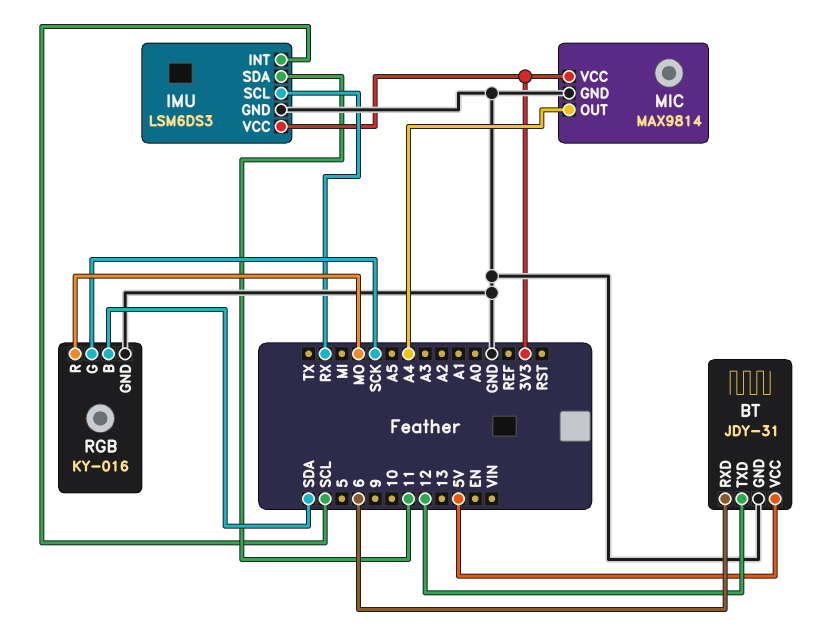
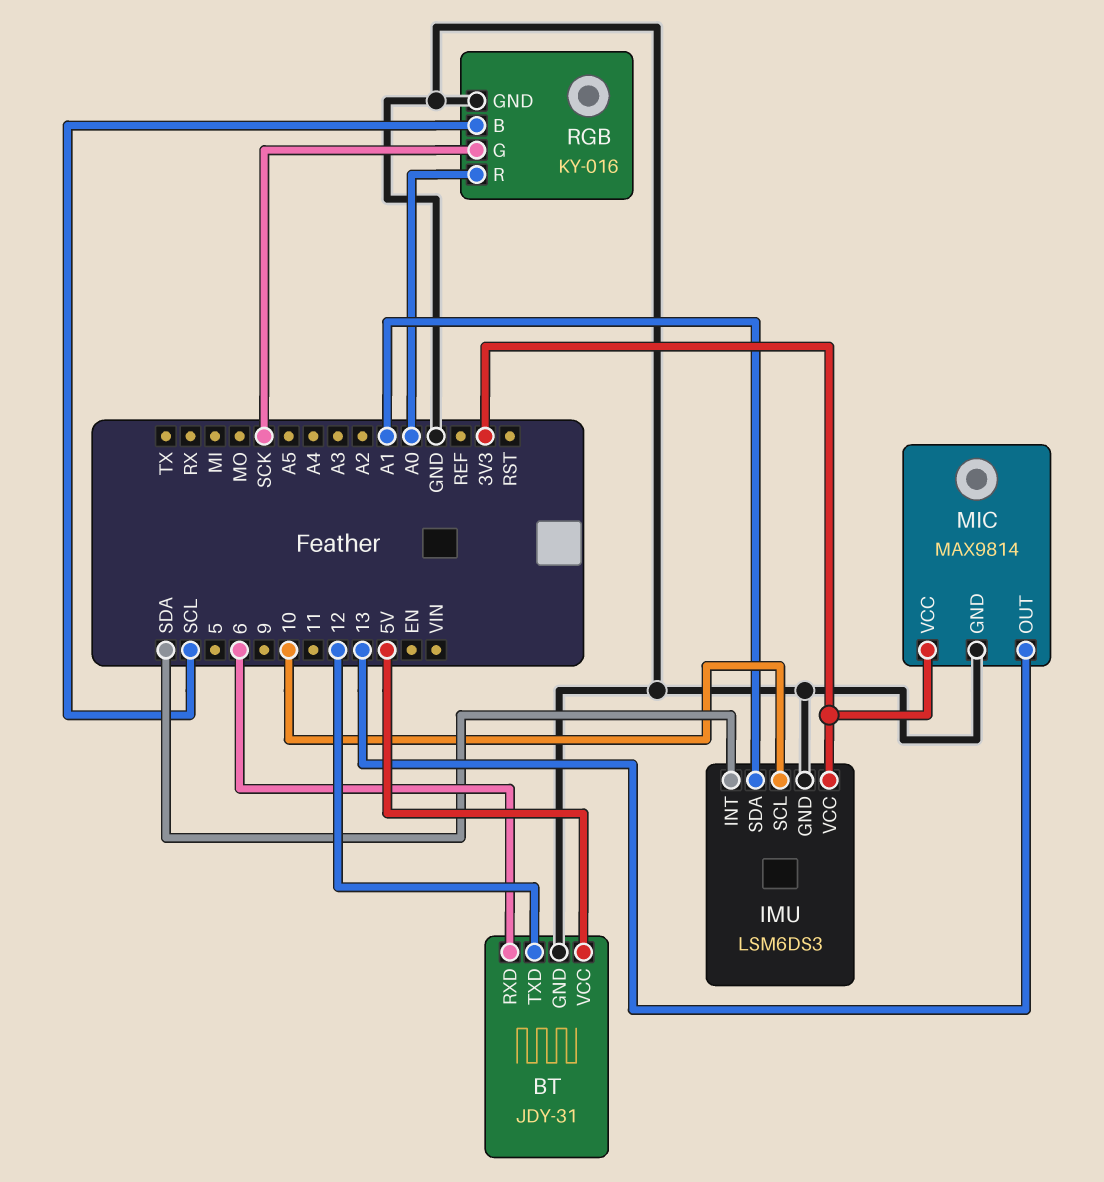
IMU pin INT: SCL -> SDA
IMU pin SCL: RX -> 10
IMU pin SDA: 11 -> A1
MIC pin OUT: A4 -> 13
RGB pin B: SDA -> SCL
RGB pin R: MO -> A0

